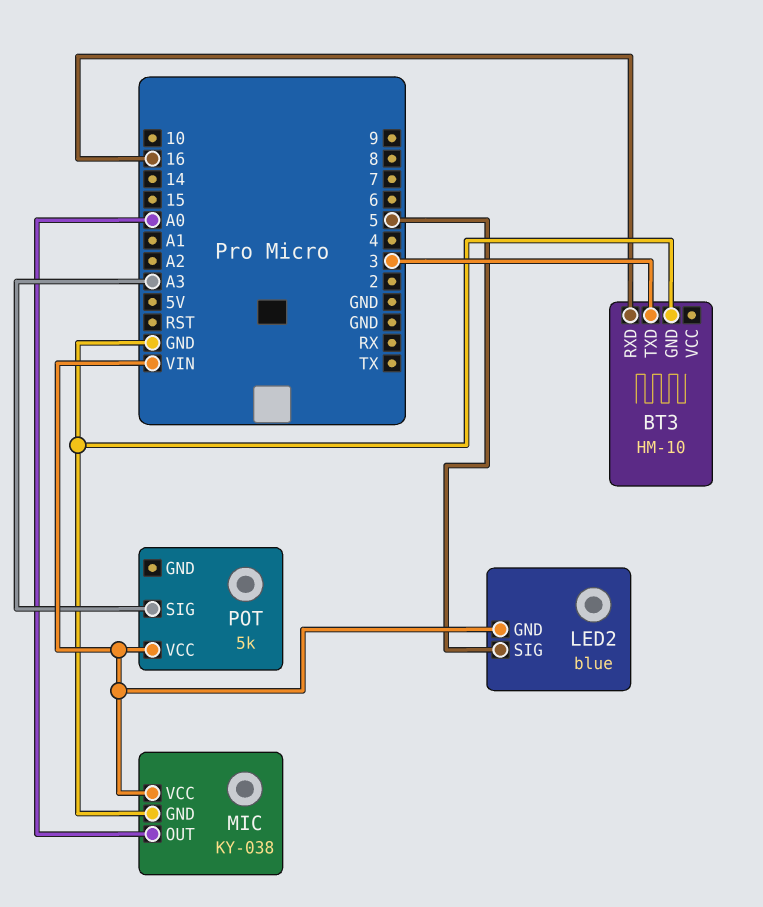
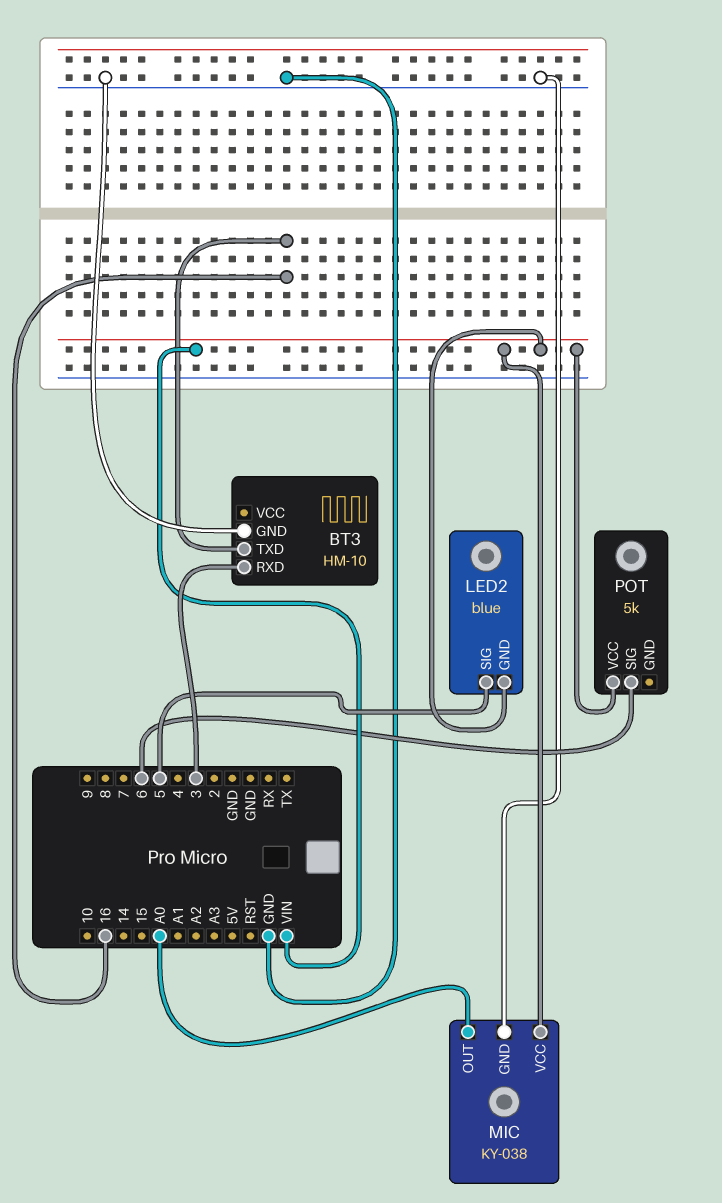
BT3 pin RXD: 16 -> 3
BT3 pin TXD: 3 -> 16
POT pin SIG: A3 -> 6

